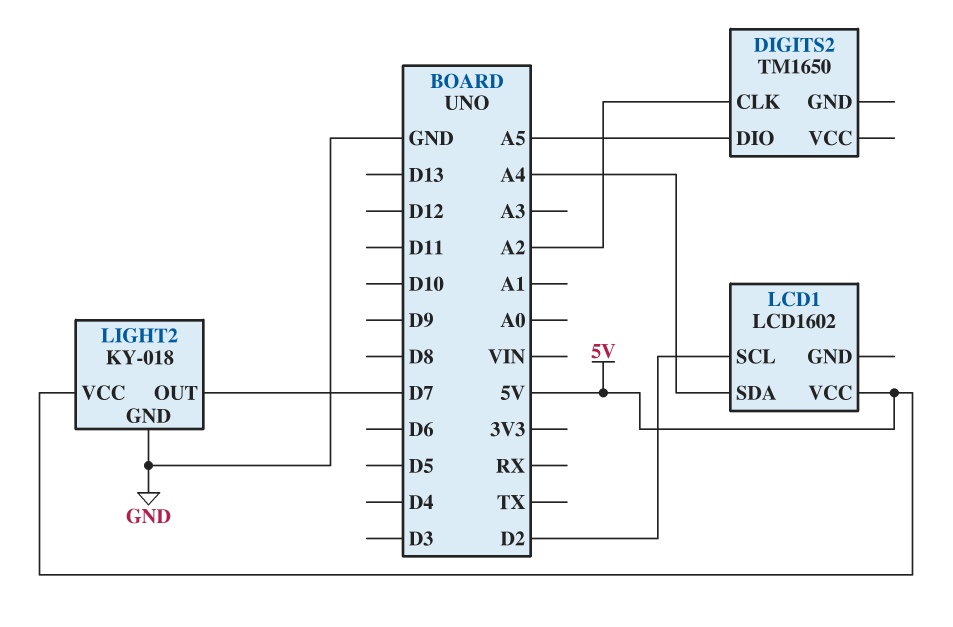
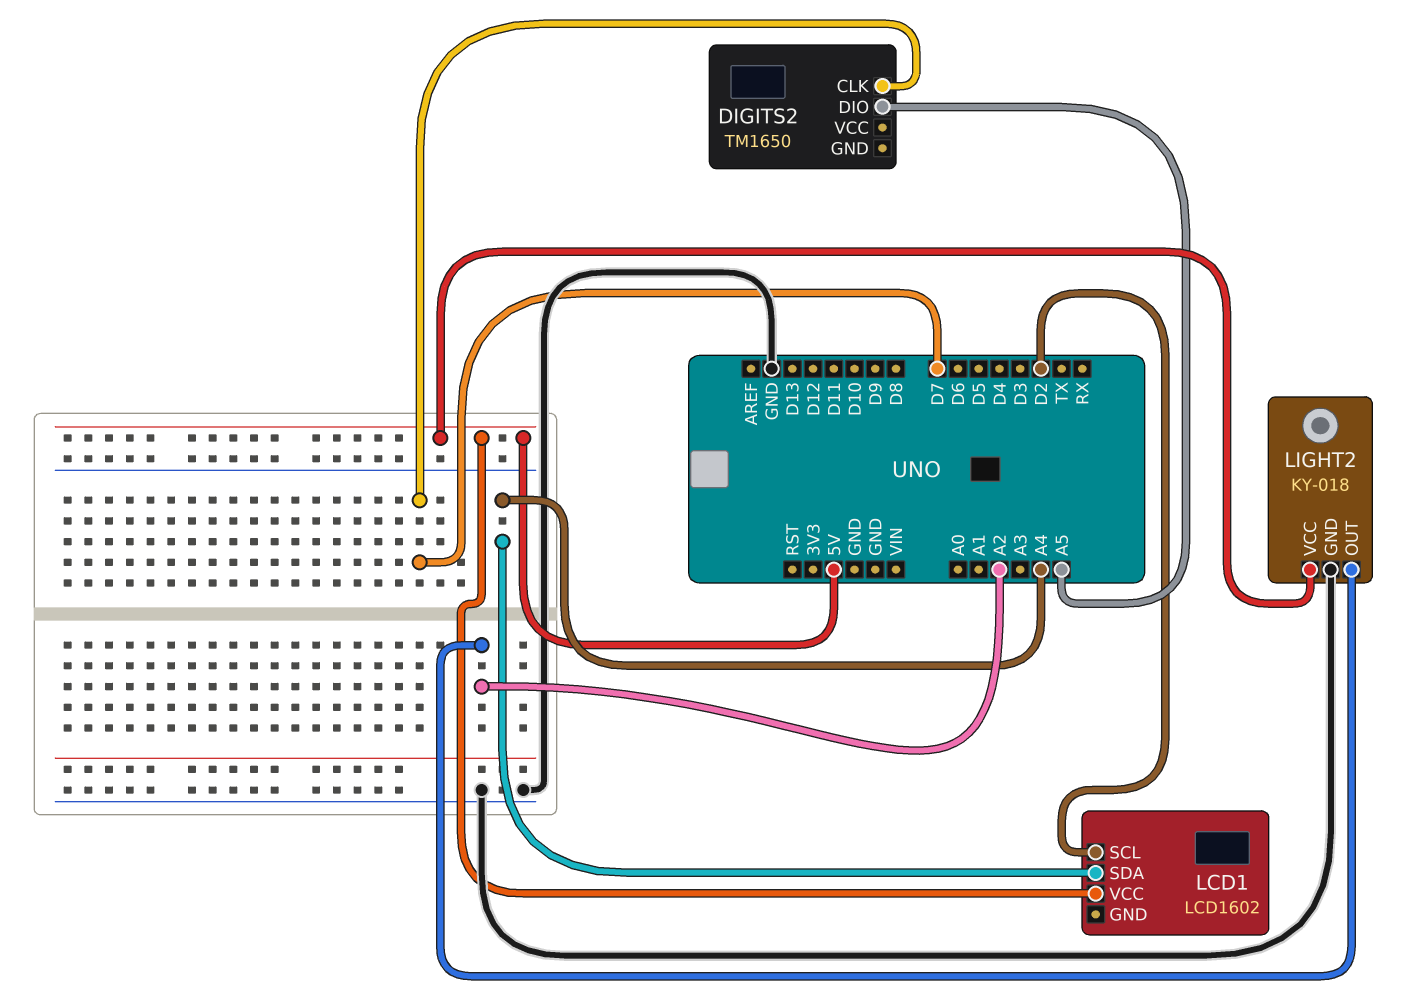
DIGITS2 pin CLK: A2 -> D7
LIGHT2 pin OUT: D7 -> A2

